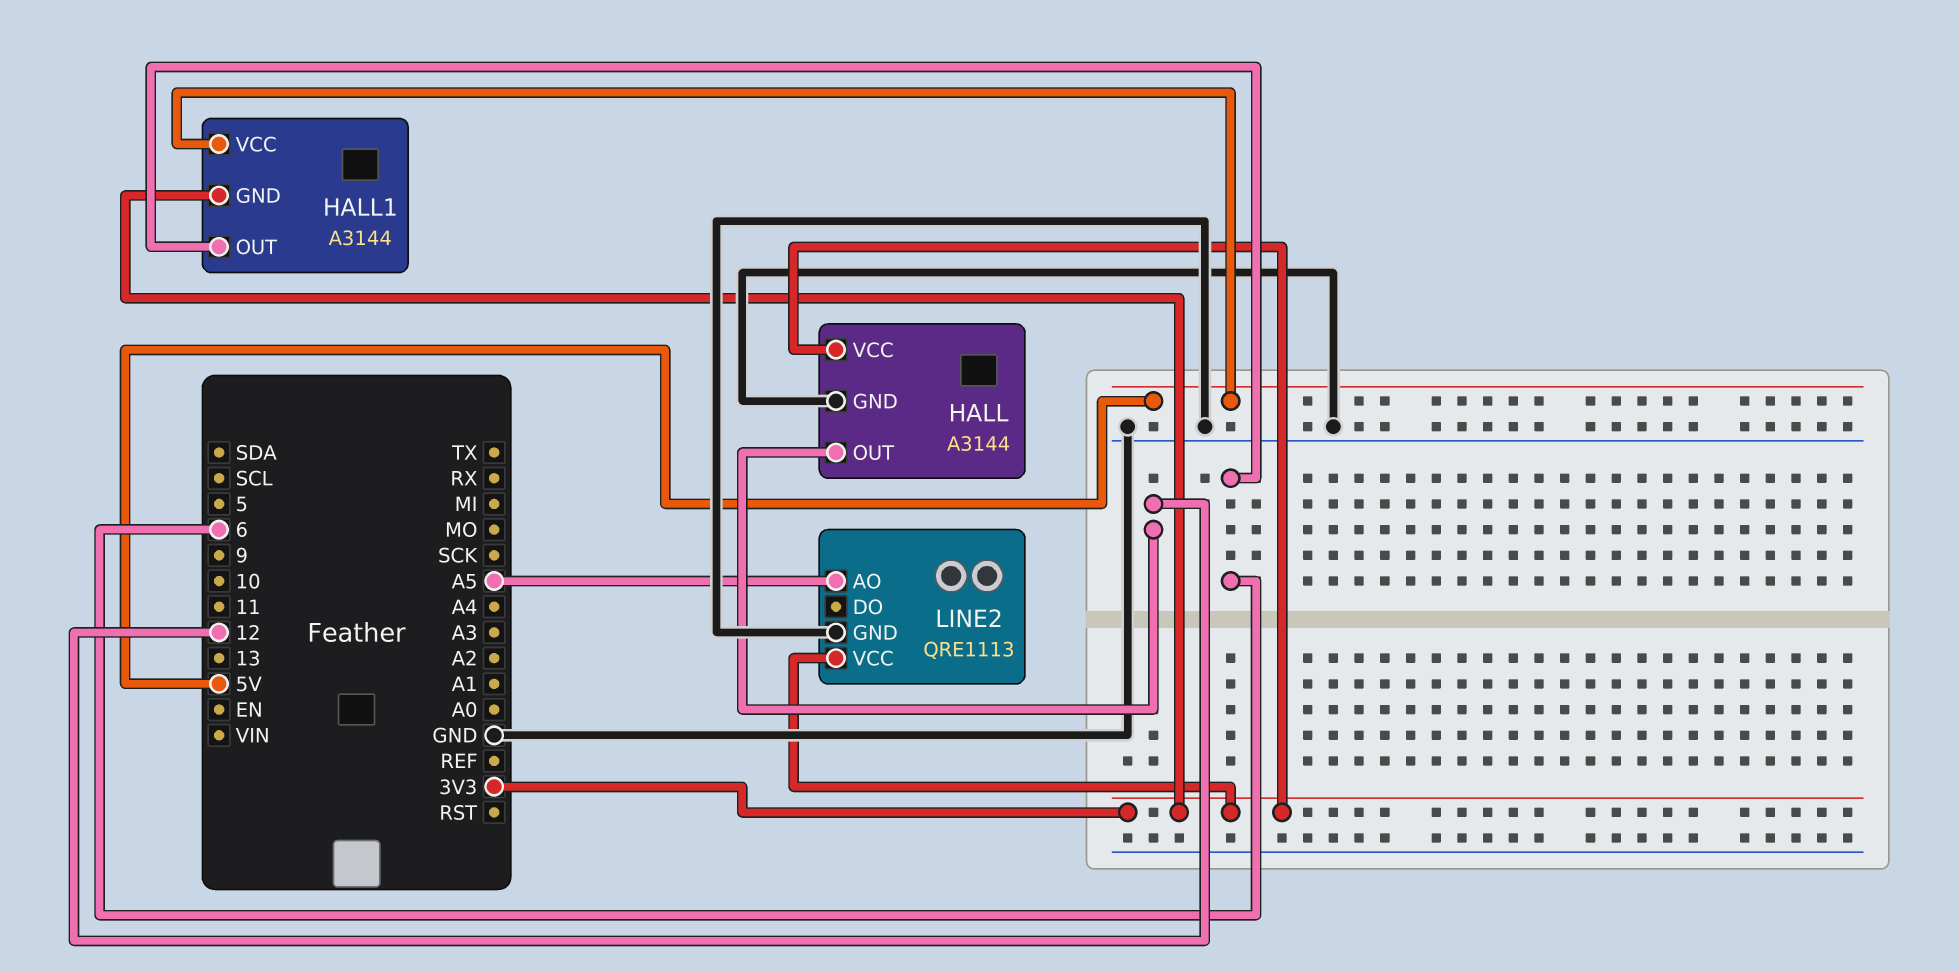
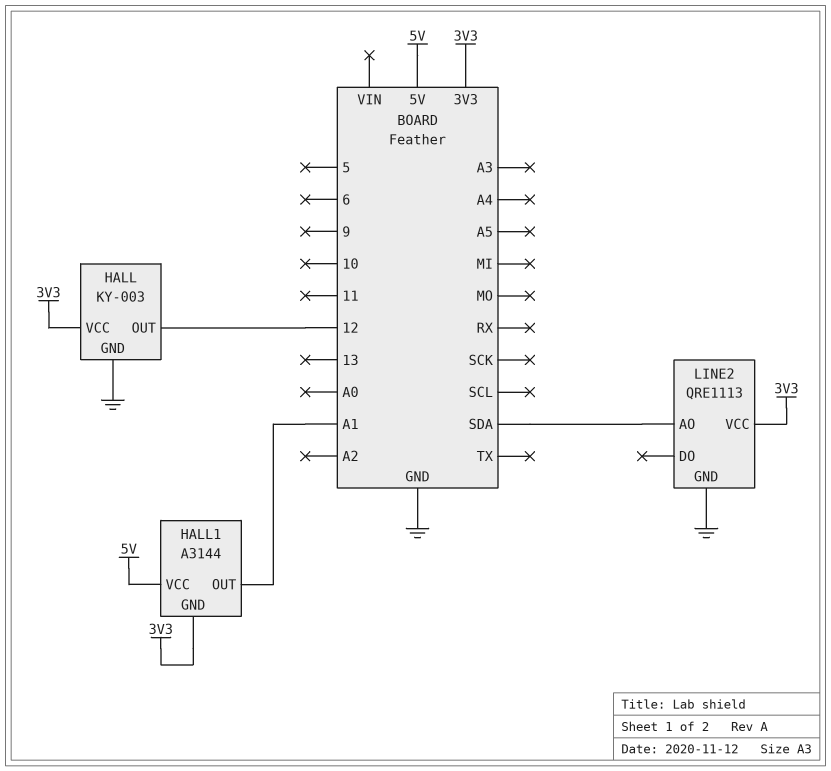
HALL: A3144 -> KY-003
HALL1 pin OUT: 6 -> A1
LINE2 pin AO: A5 -> SDA

